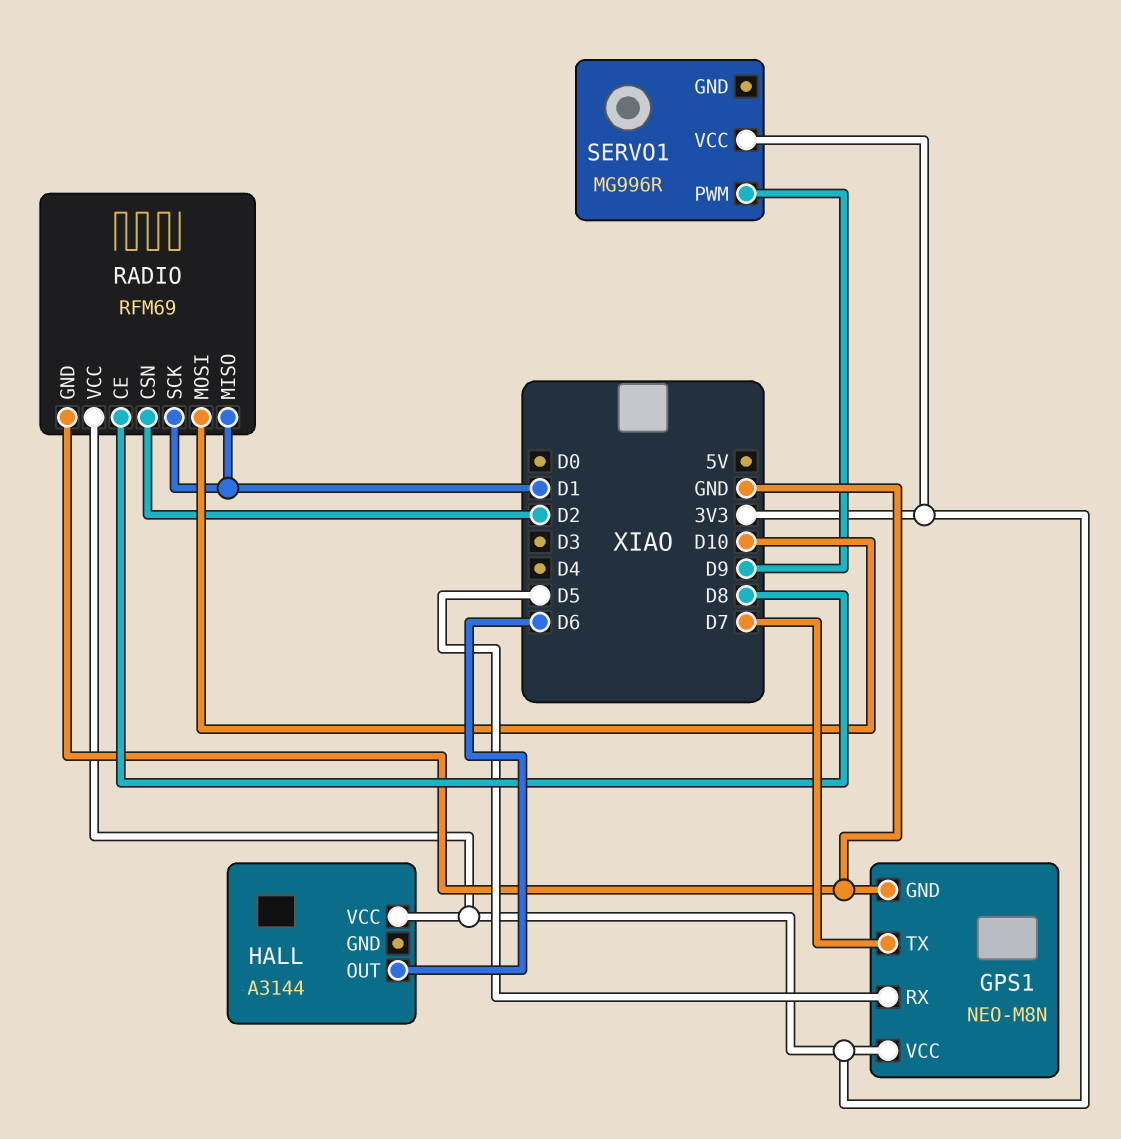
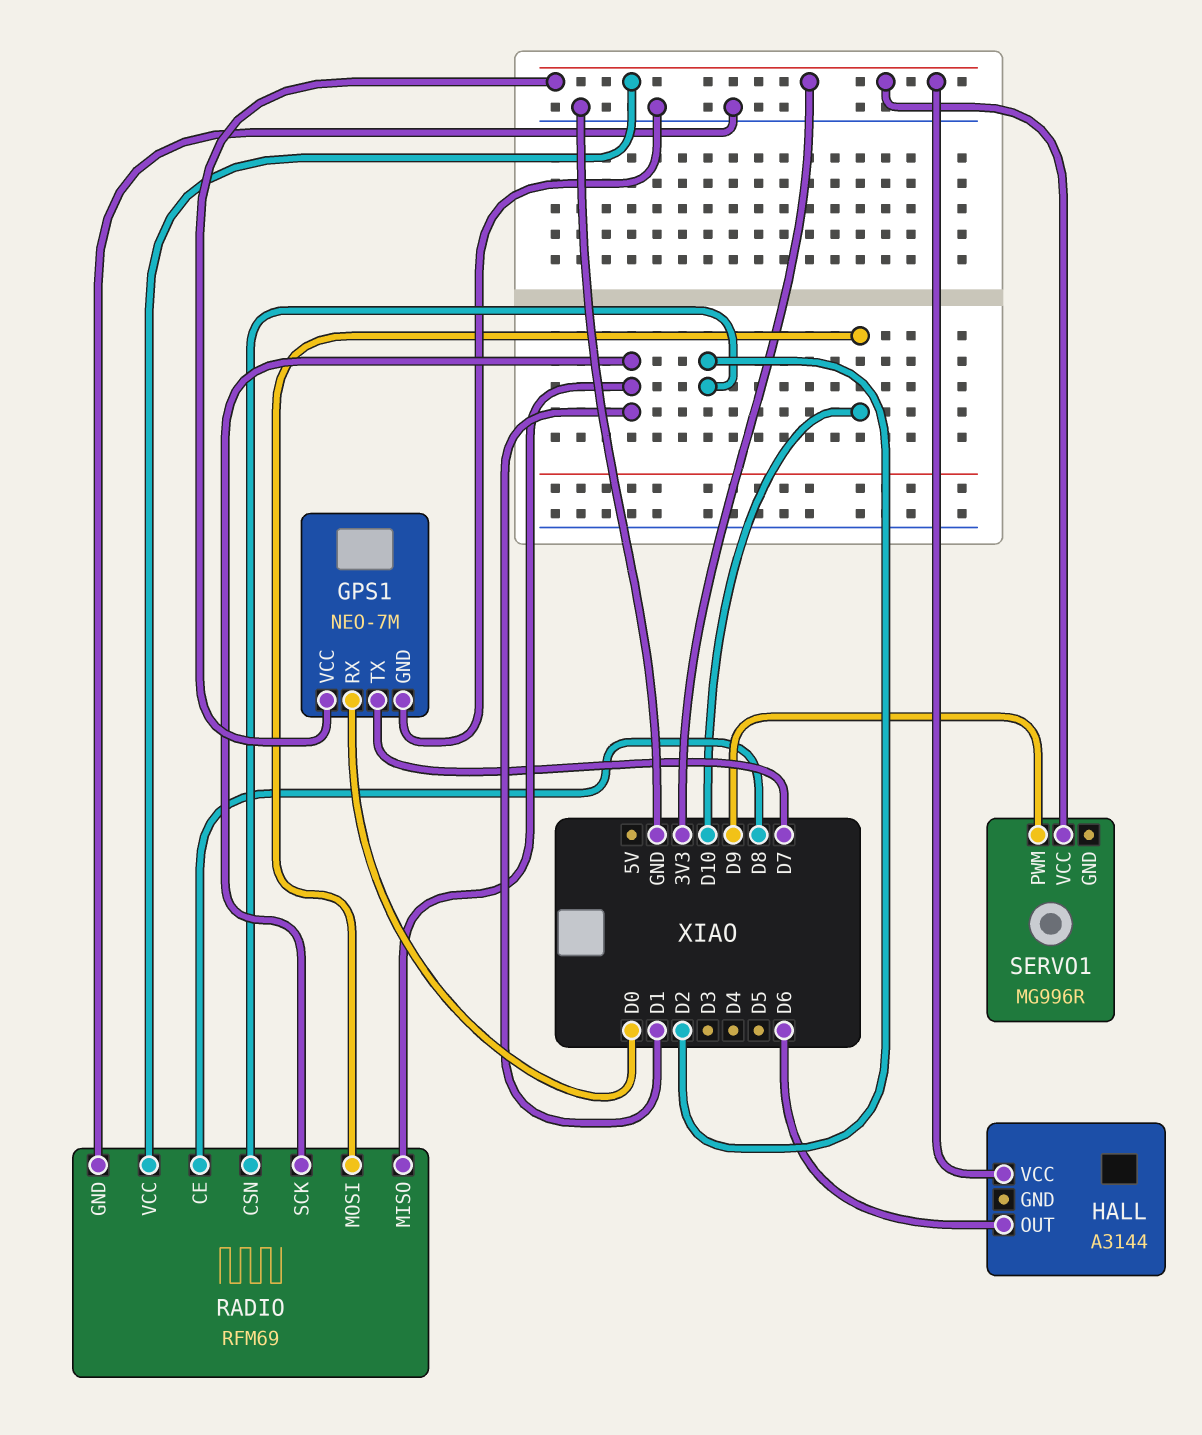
GPS1: NEO-M8N -> NEO-7M
GPS1 pin RX: D5 -> D0

